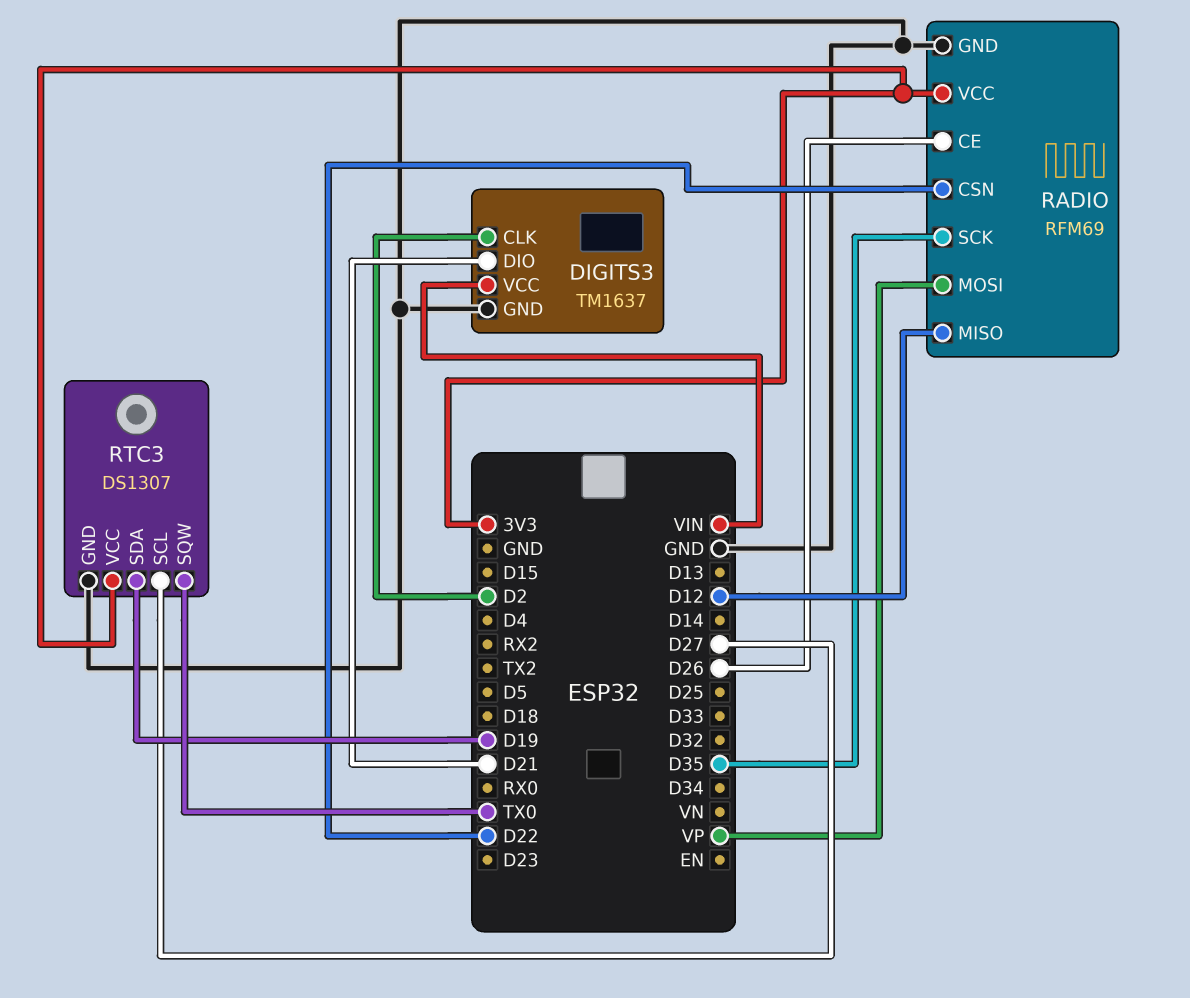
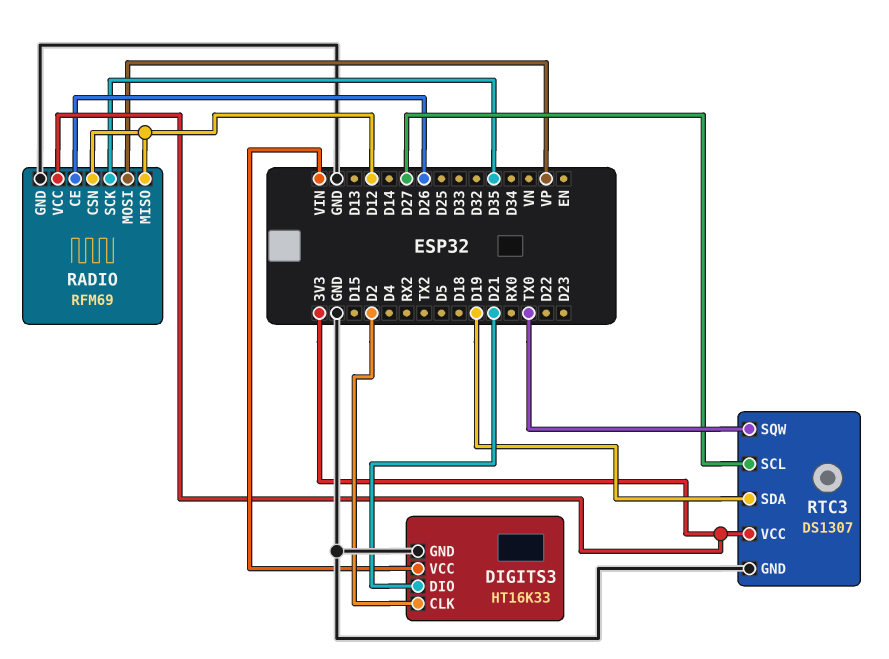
DIGITS3: TM1637 -> HT16K33
RADIO pin CSN: D22 -> D12

